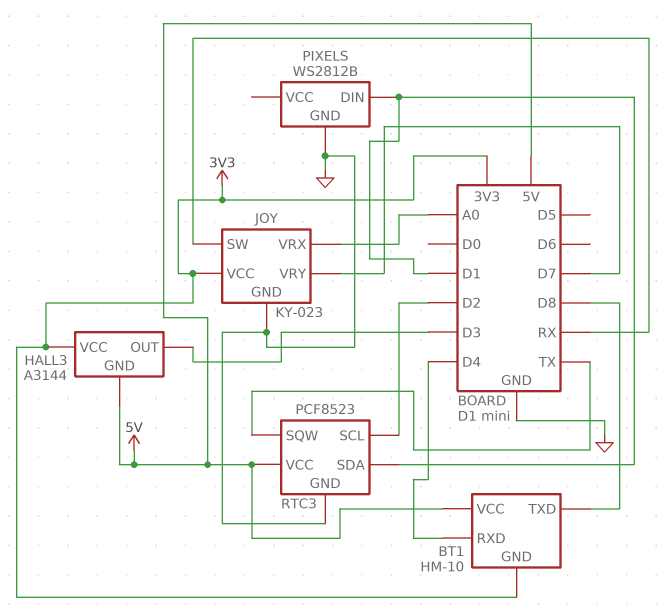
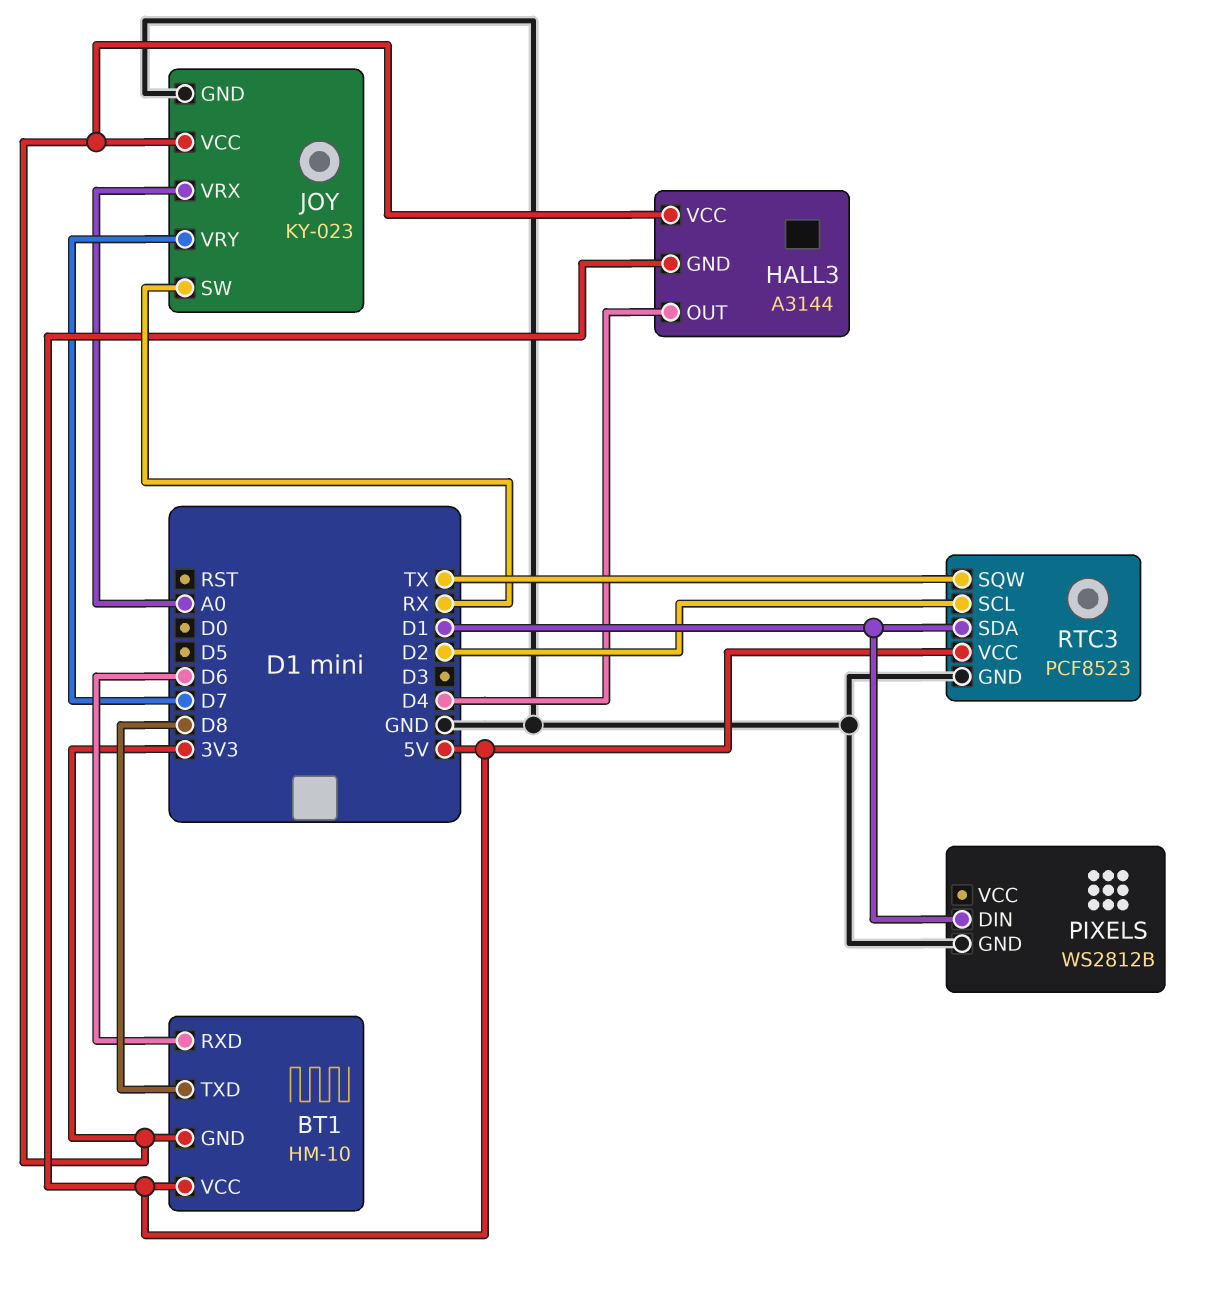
BT1 pin RXD: D4 -> D6
HALL3 pin OUT: D3 -> D4

